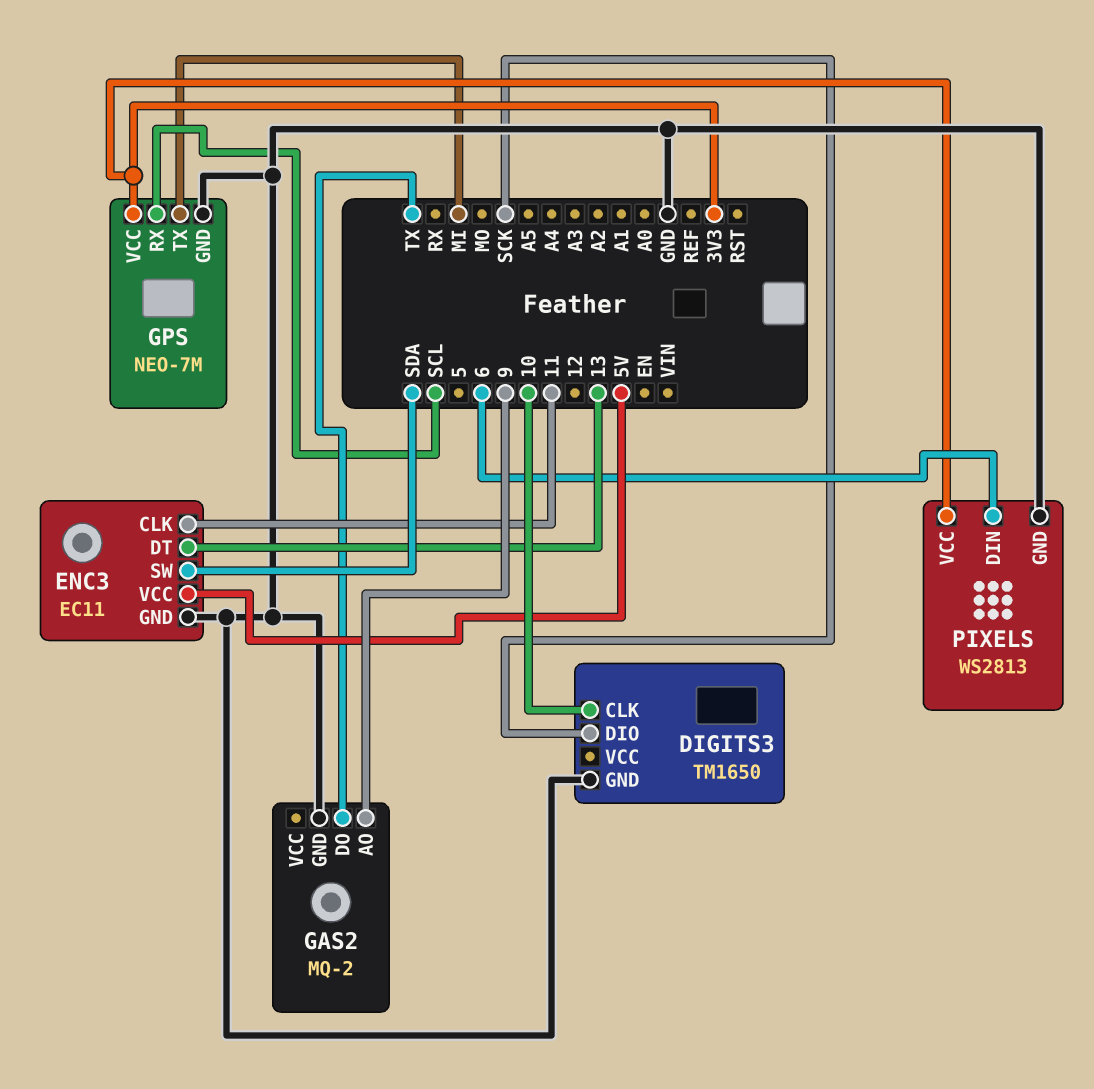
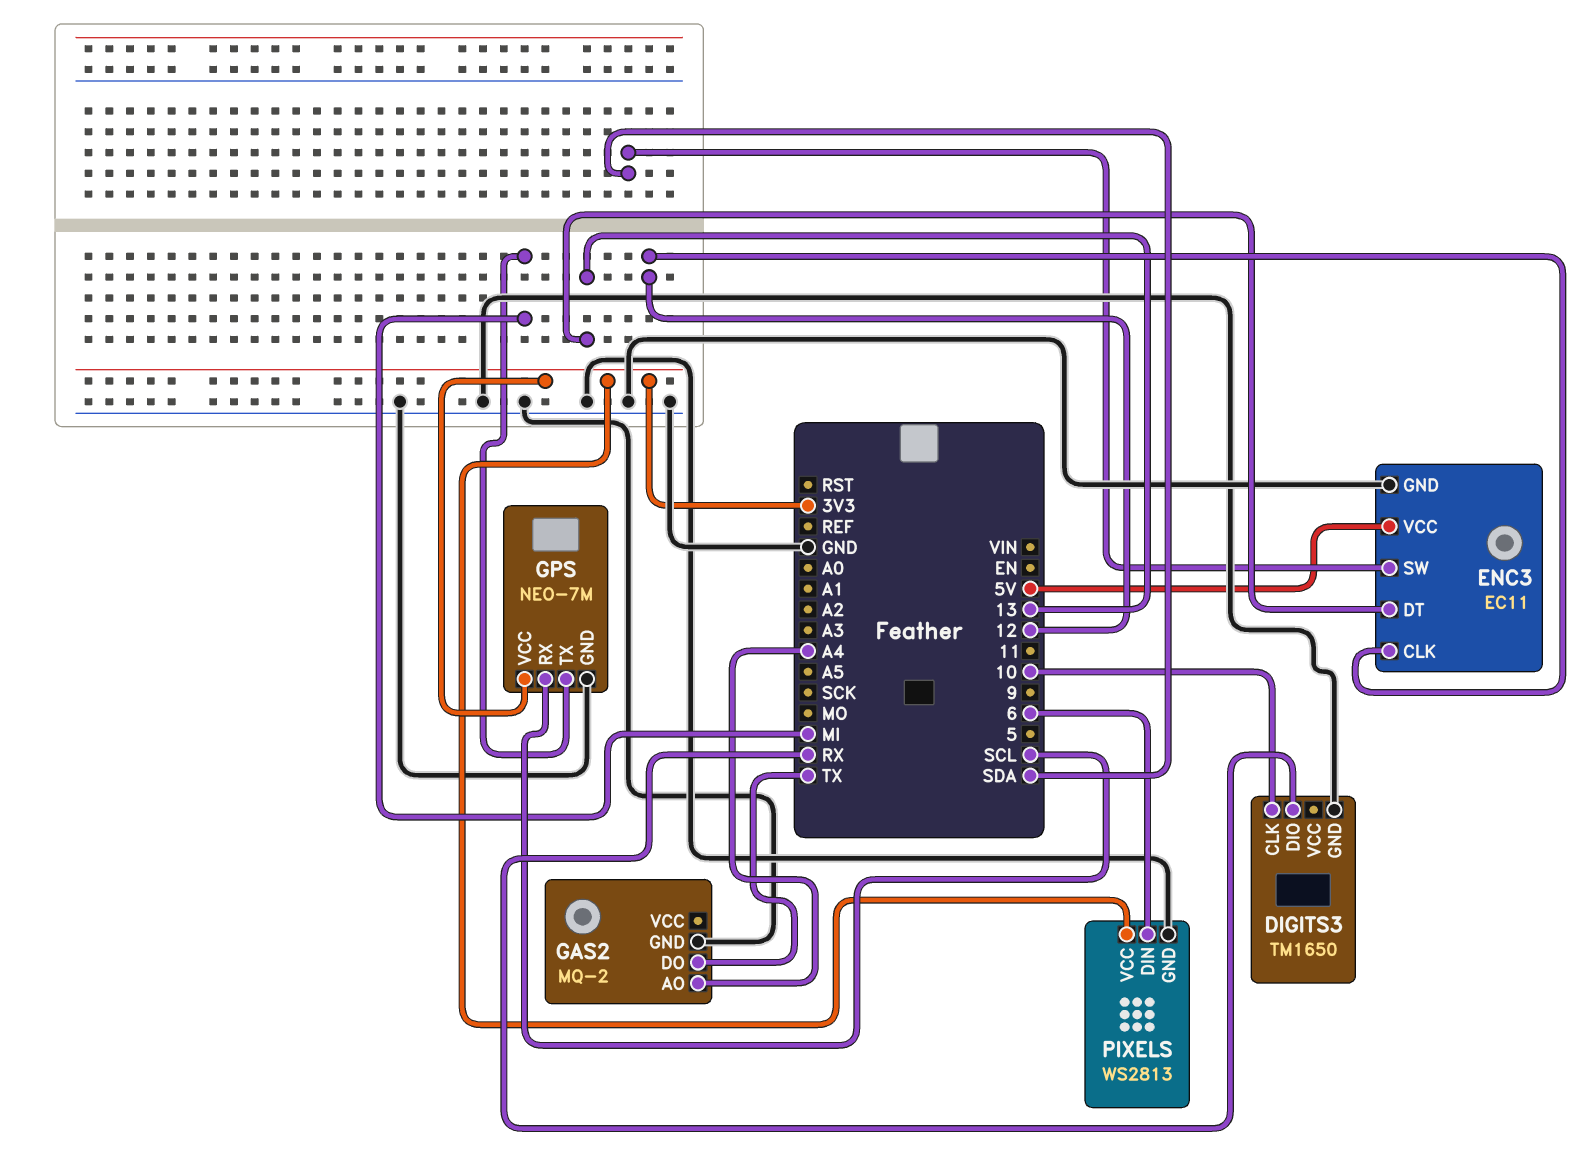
DIGITS3 pin DIO: SCK -> RX
ENC3 pin CLK: 11 -> 12
GAS2 pin AO: 9 -> A4

